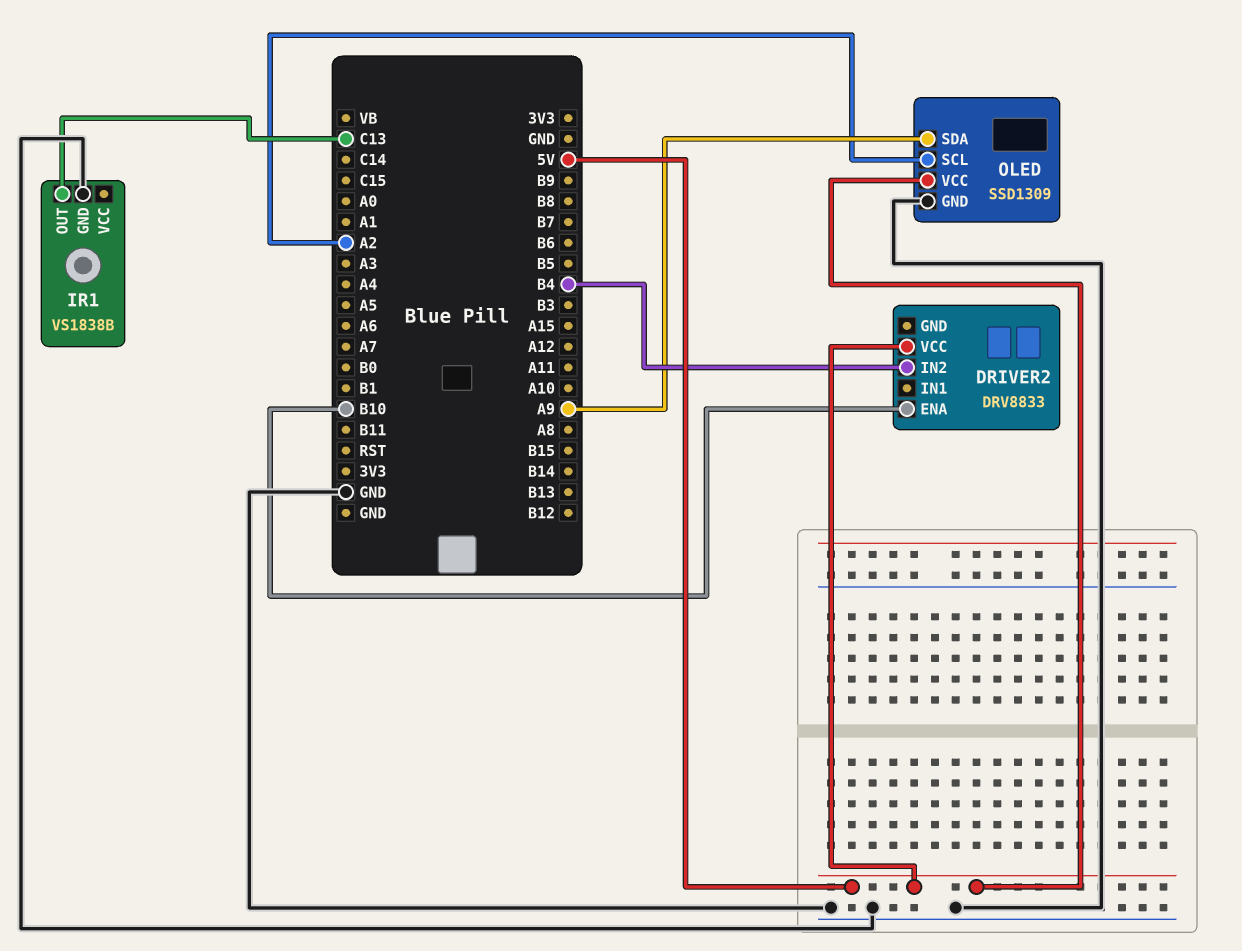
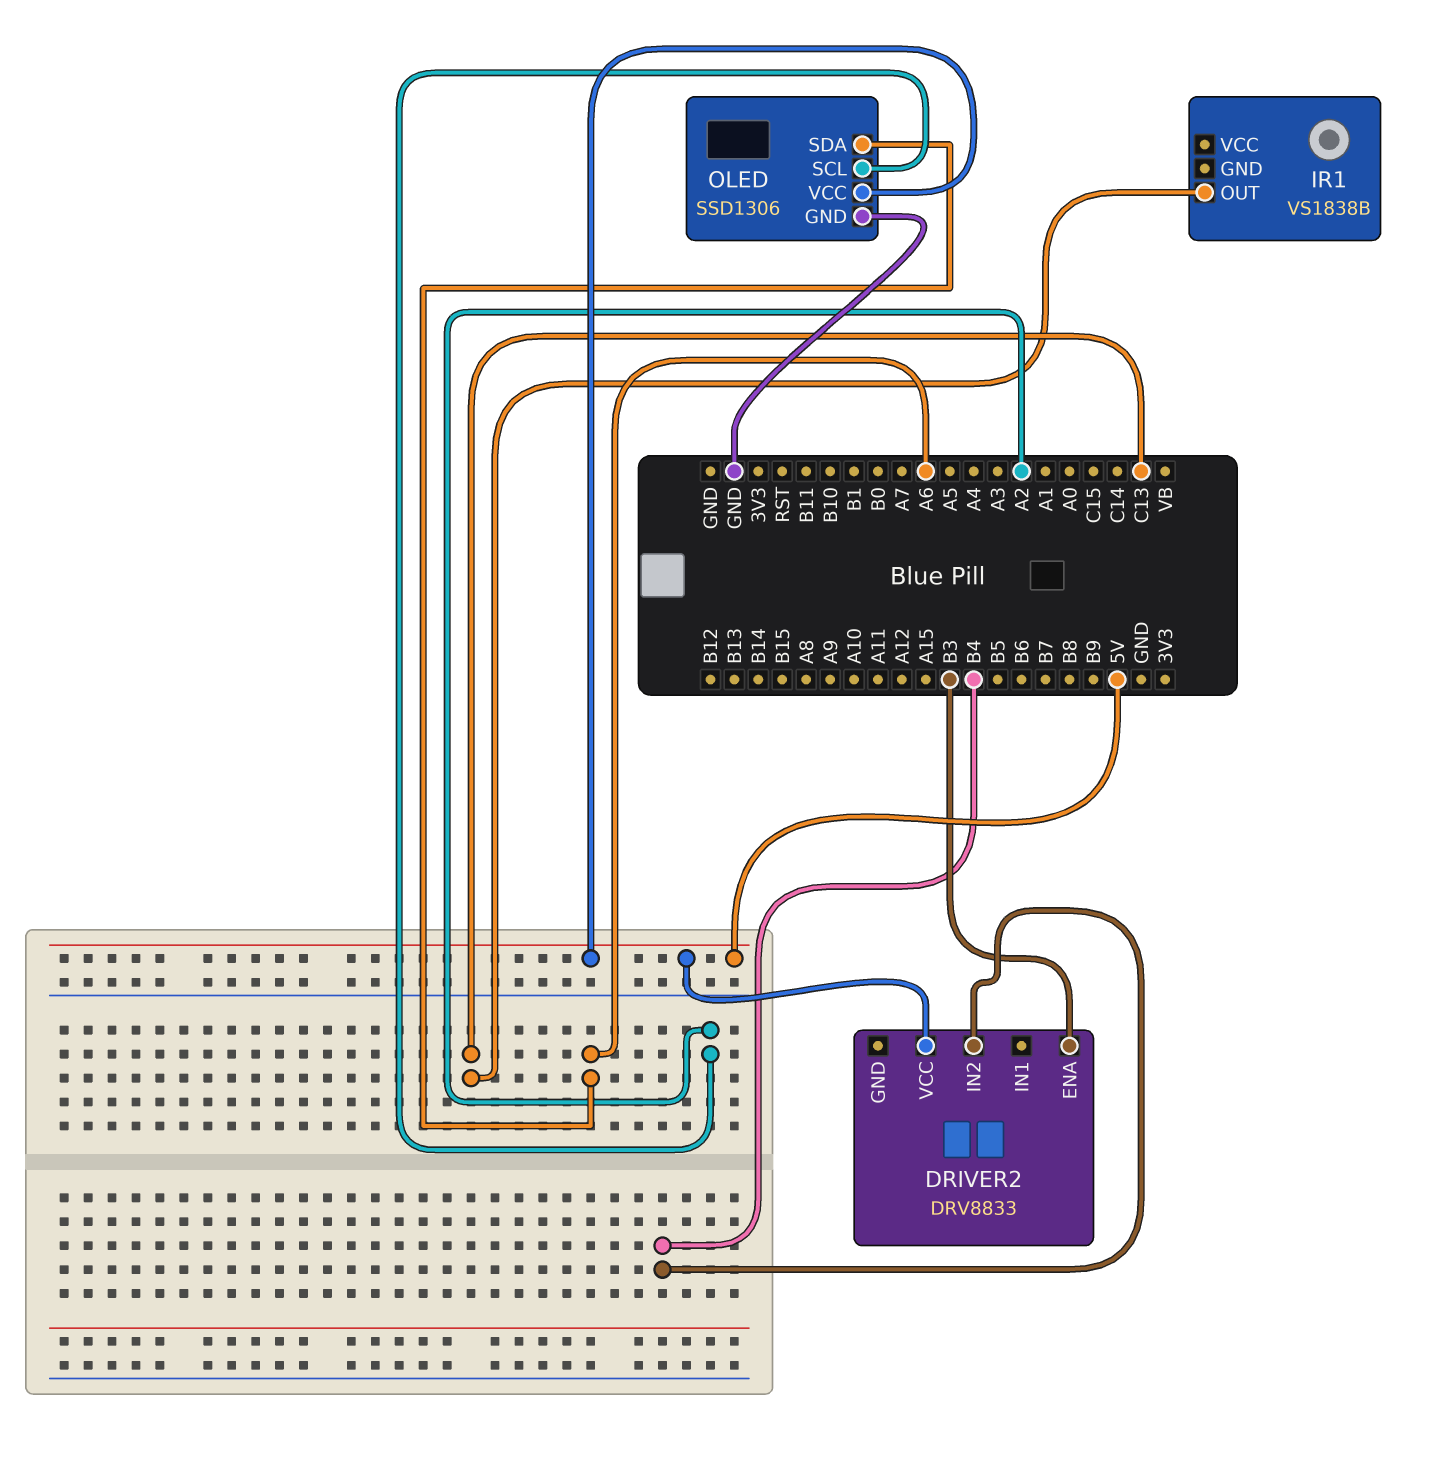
DRIVER2 pin ENA: B10 -> B3
IR1 pin GND: GND -> none
OLED: SSD1309 -> SSD1306
OLED pin SDA: A9 -> A6

